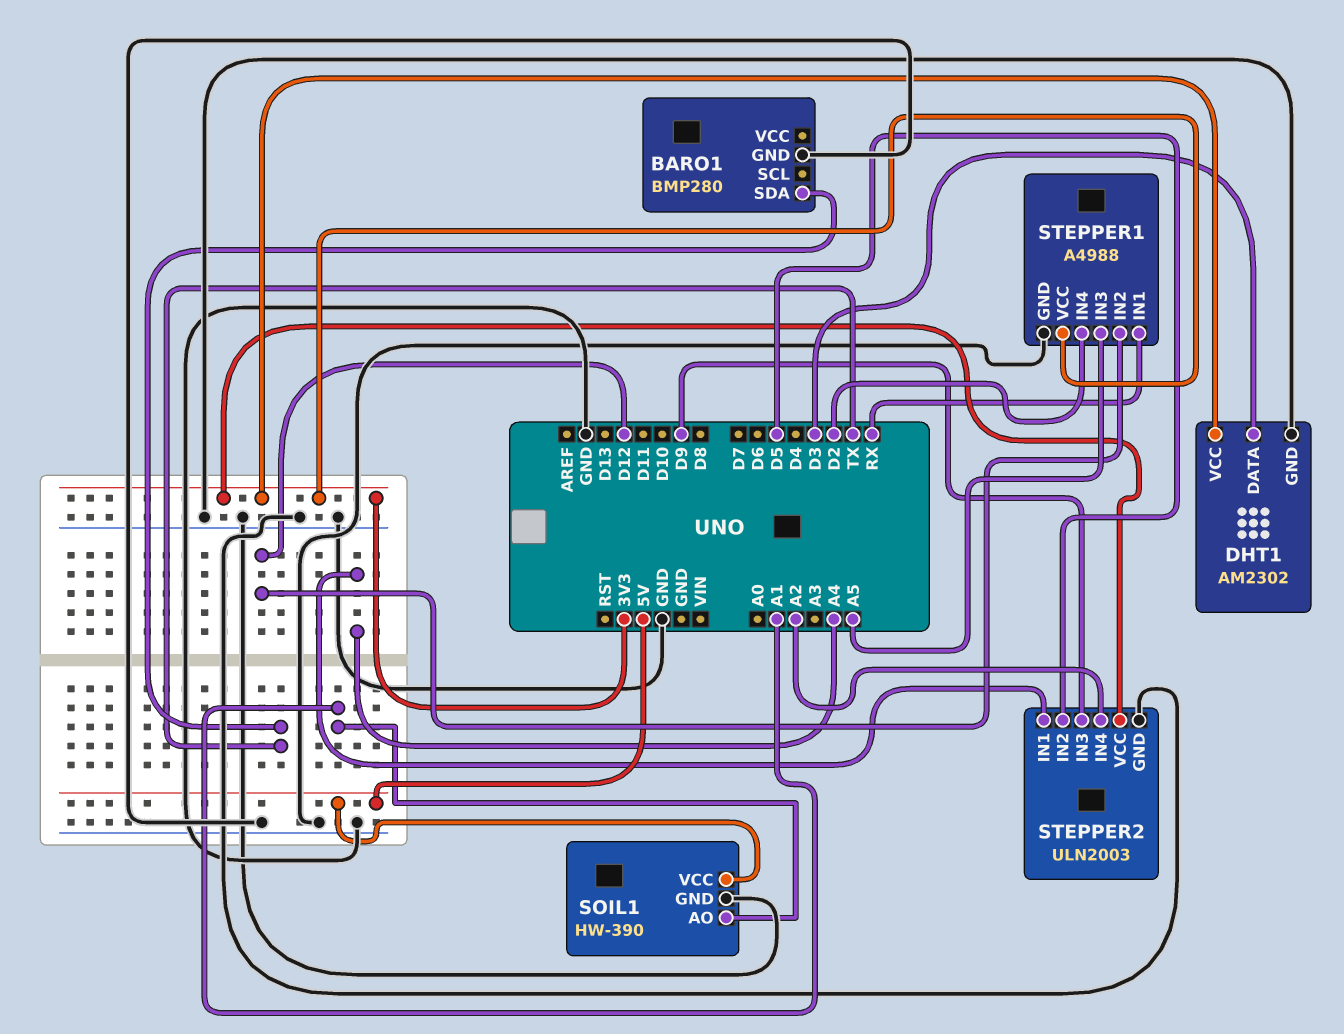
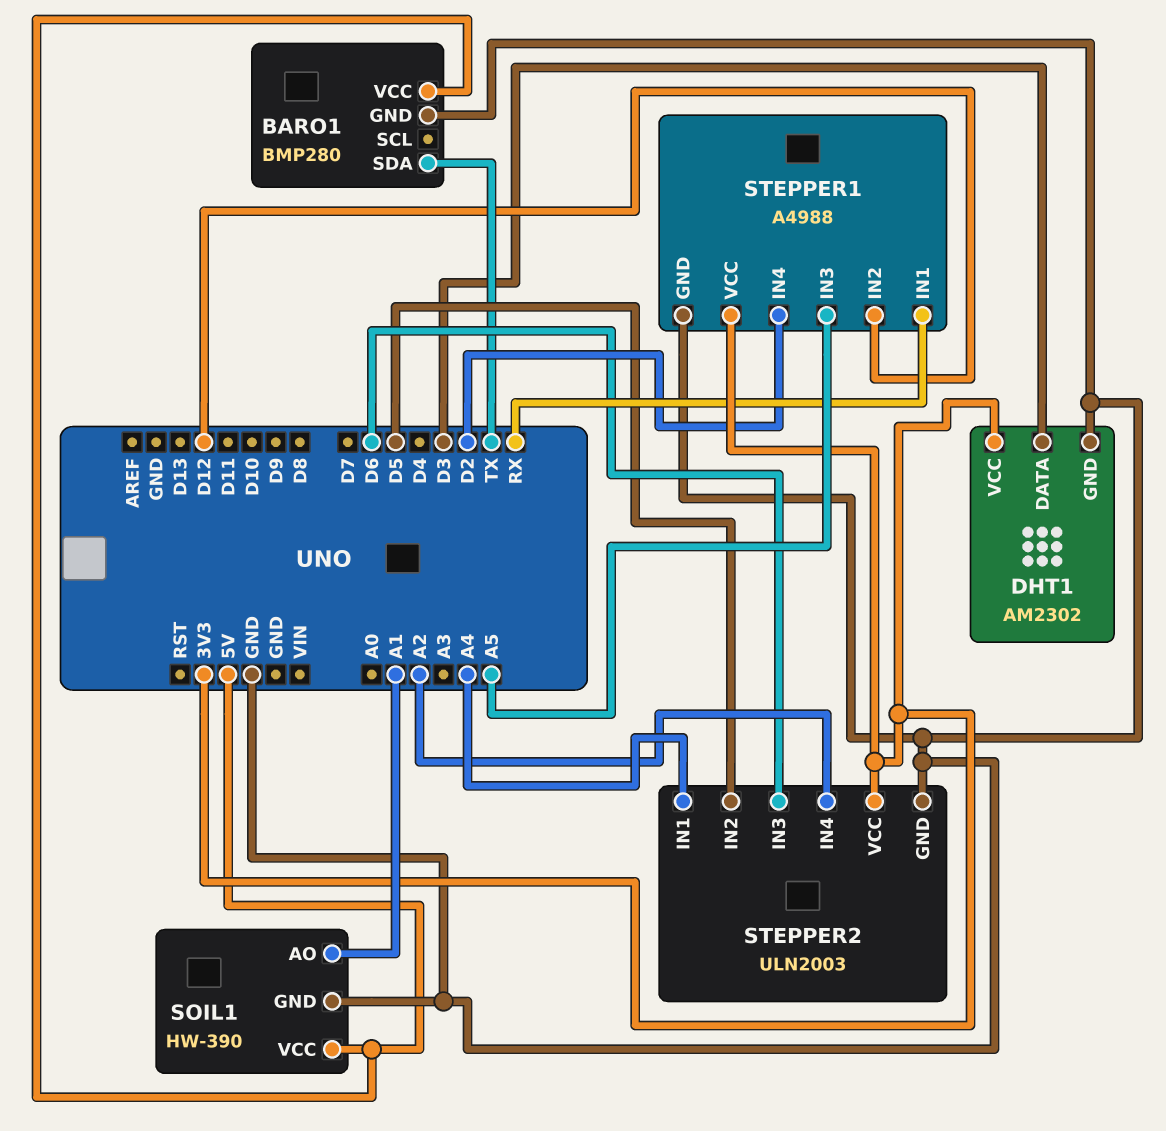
BARO1 pin VCC: none -> 5V
STEPPER2 pin IN3: D9 -> D6

